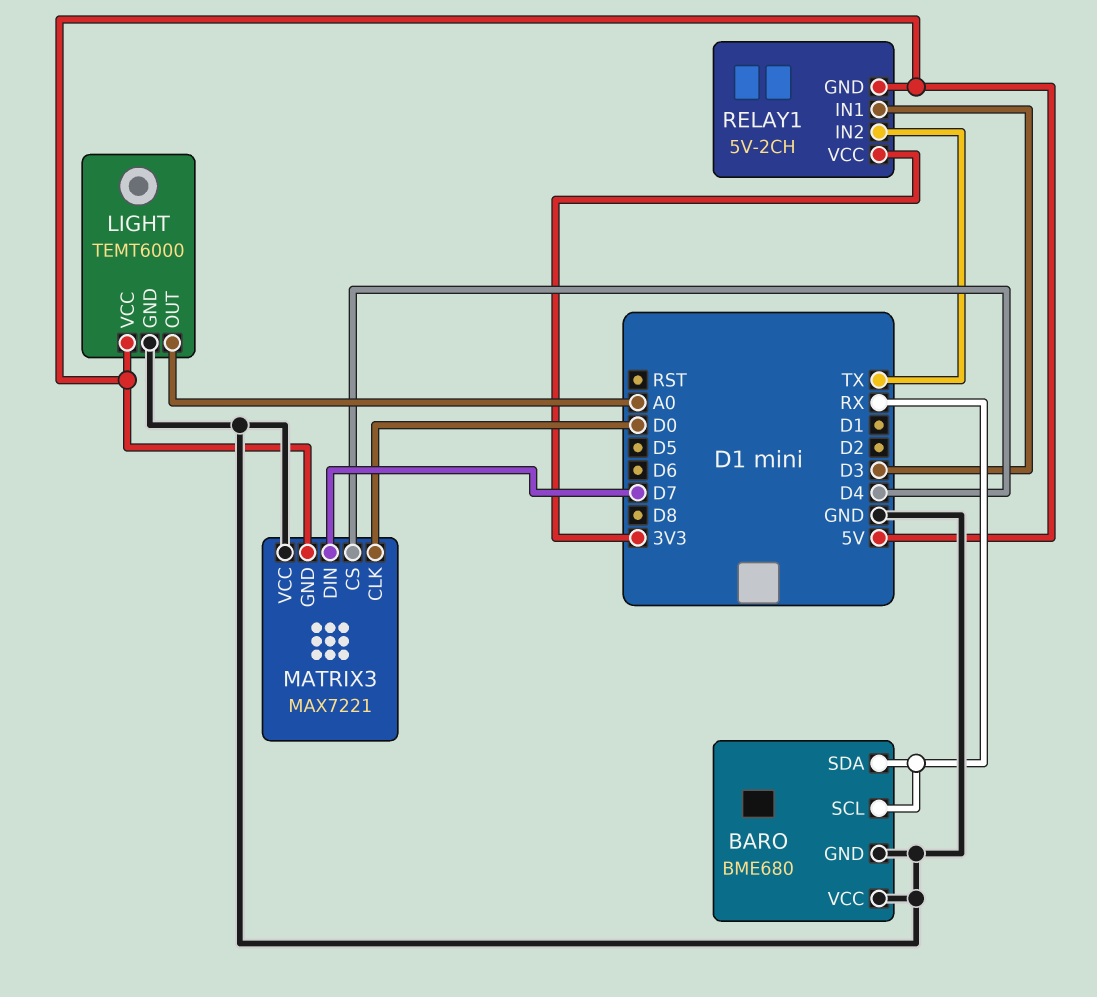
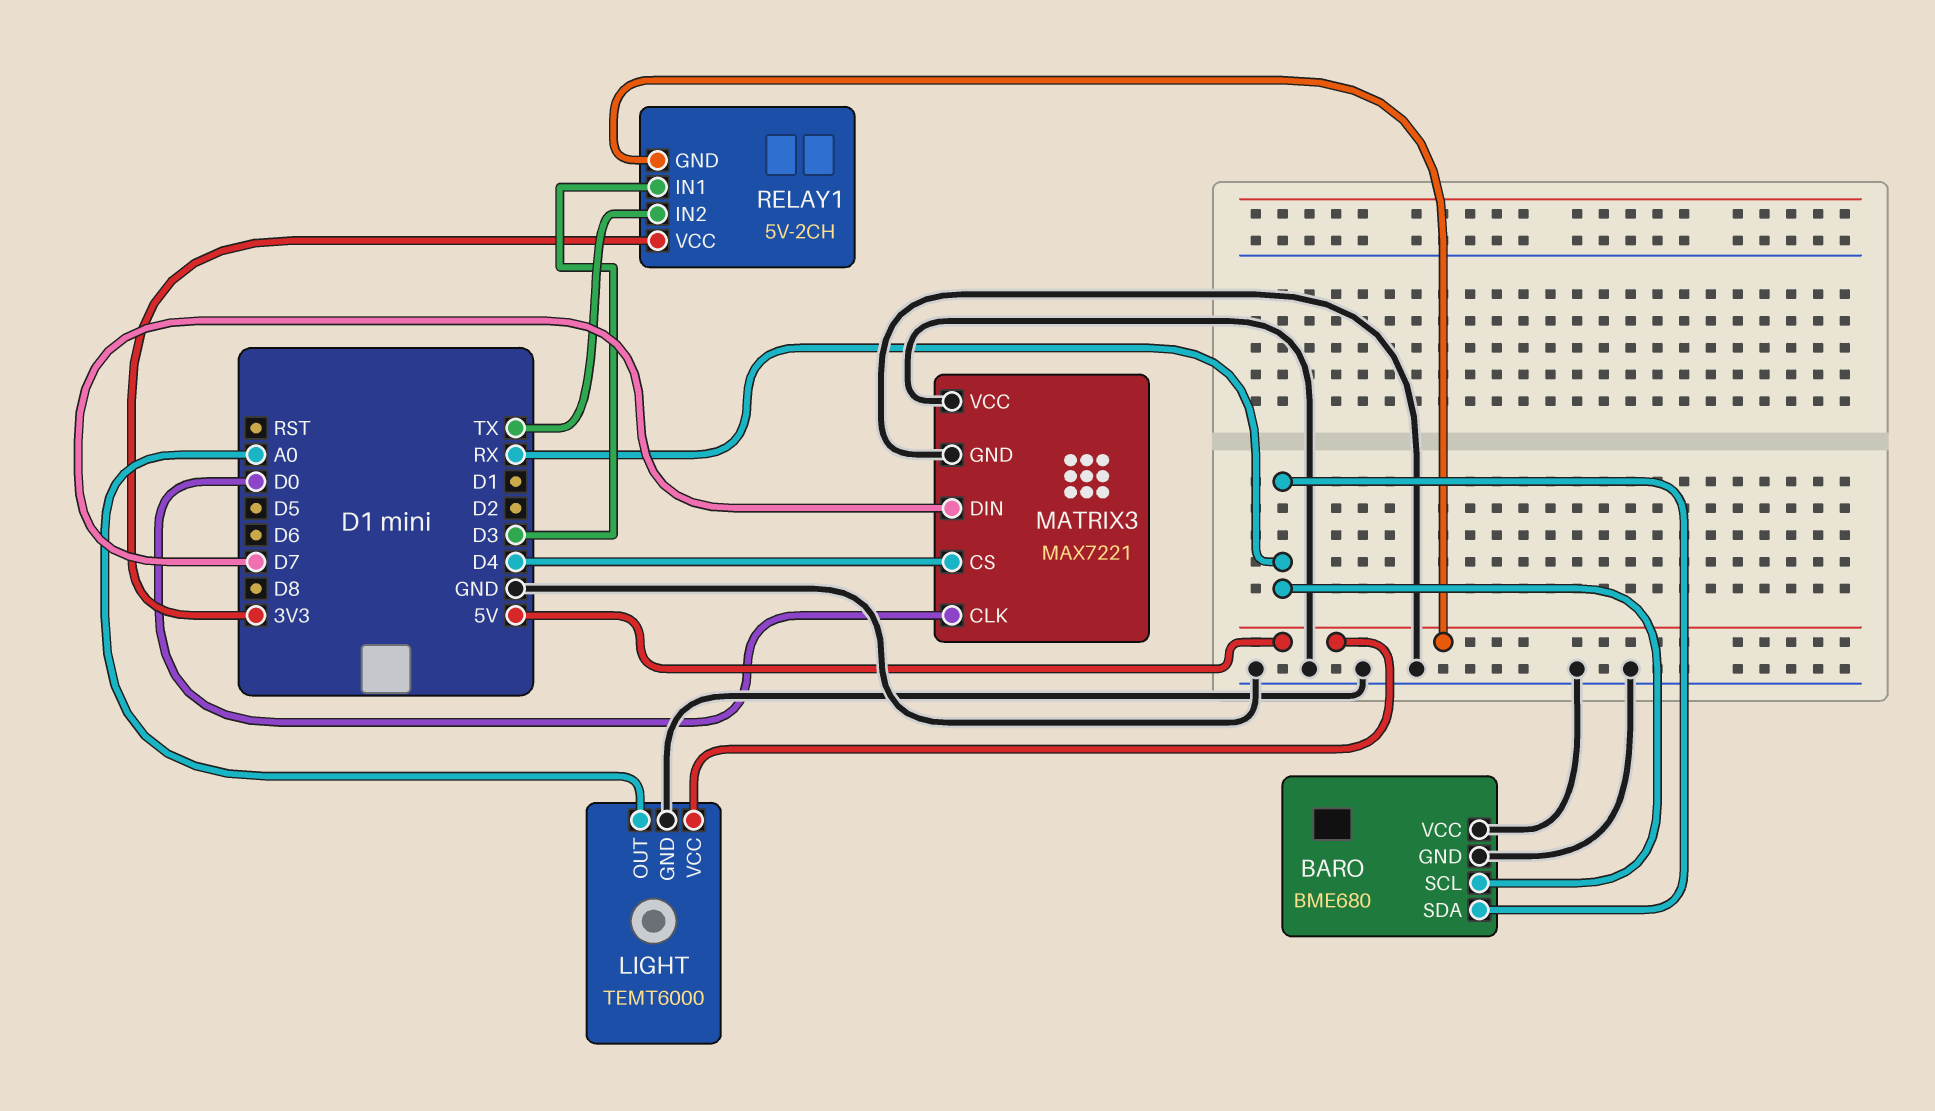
MATRIX3 pin GND: 5V -> GND

